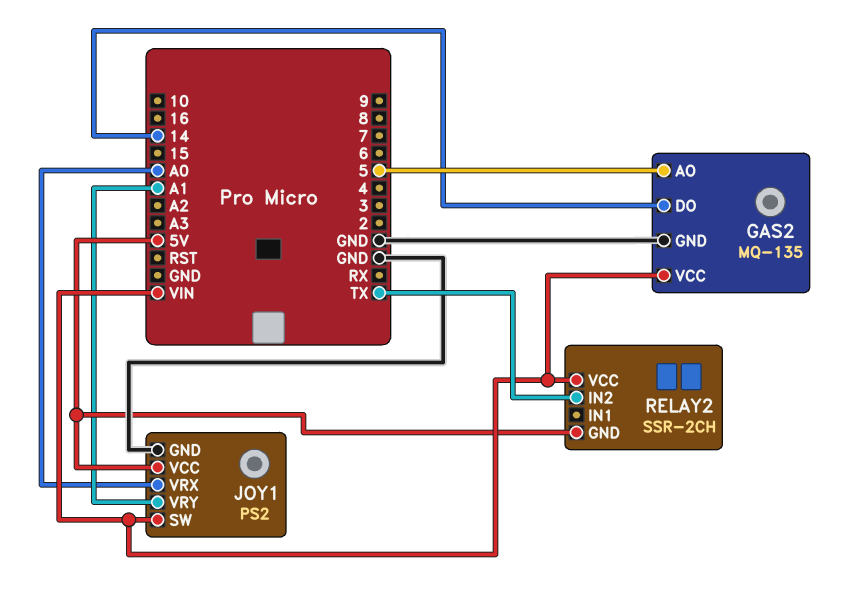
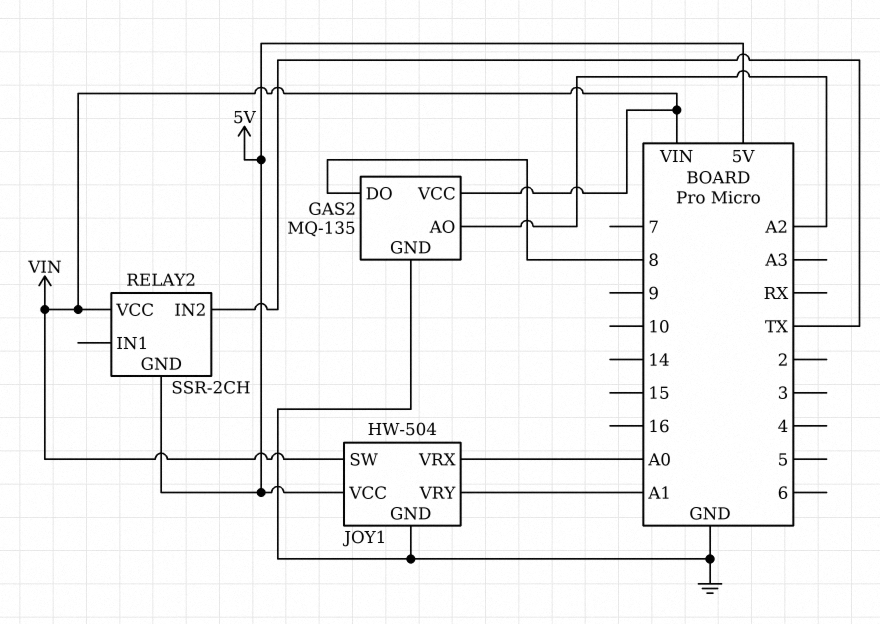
GAS2 pin AO: 5 -> A2
GAS2 pin DO: 14 -> 8
JOY1: PS2 -> HW-504

